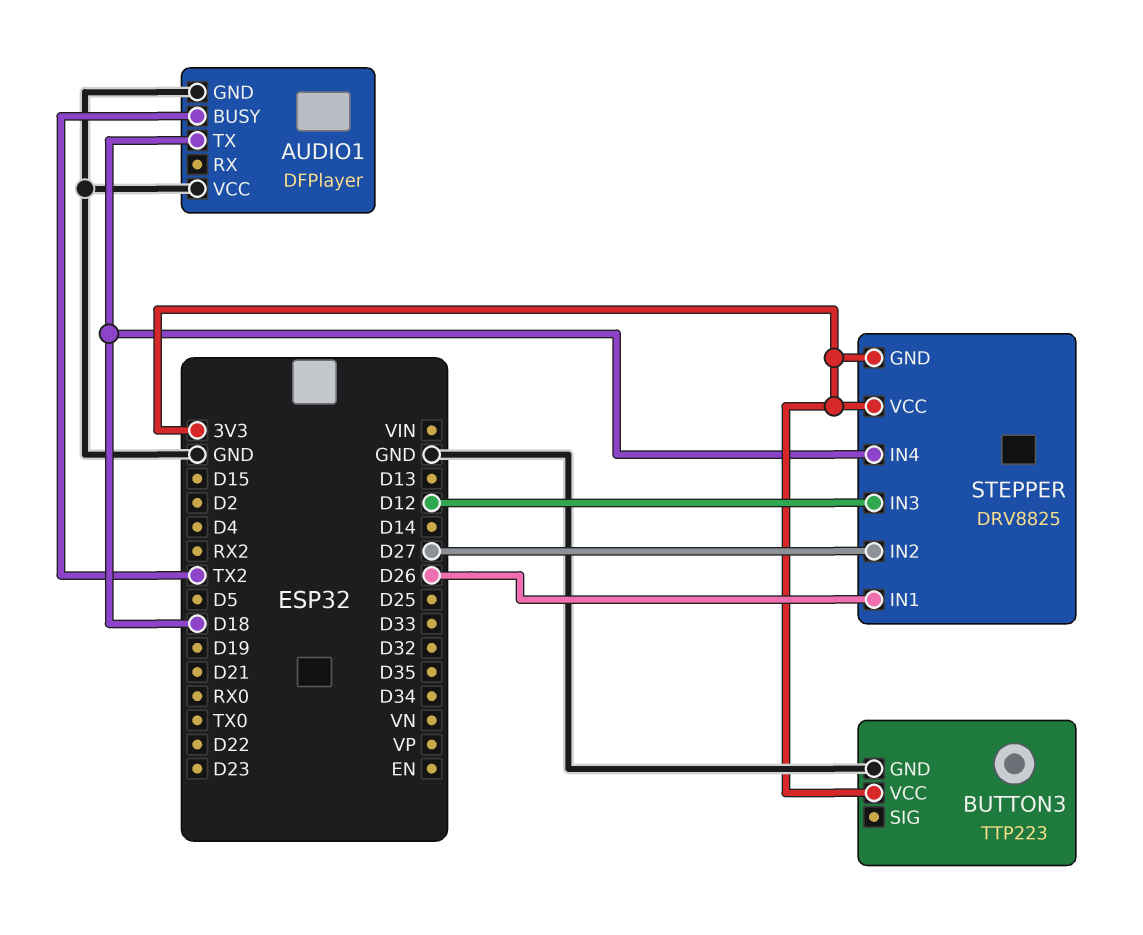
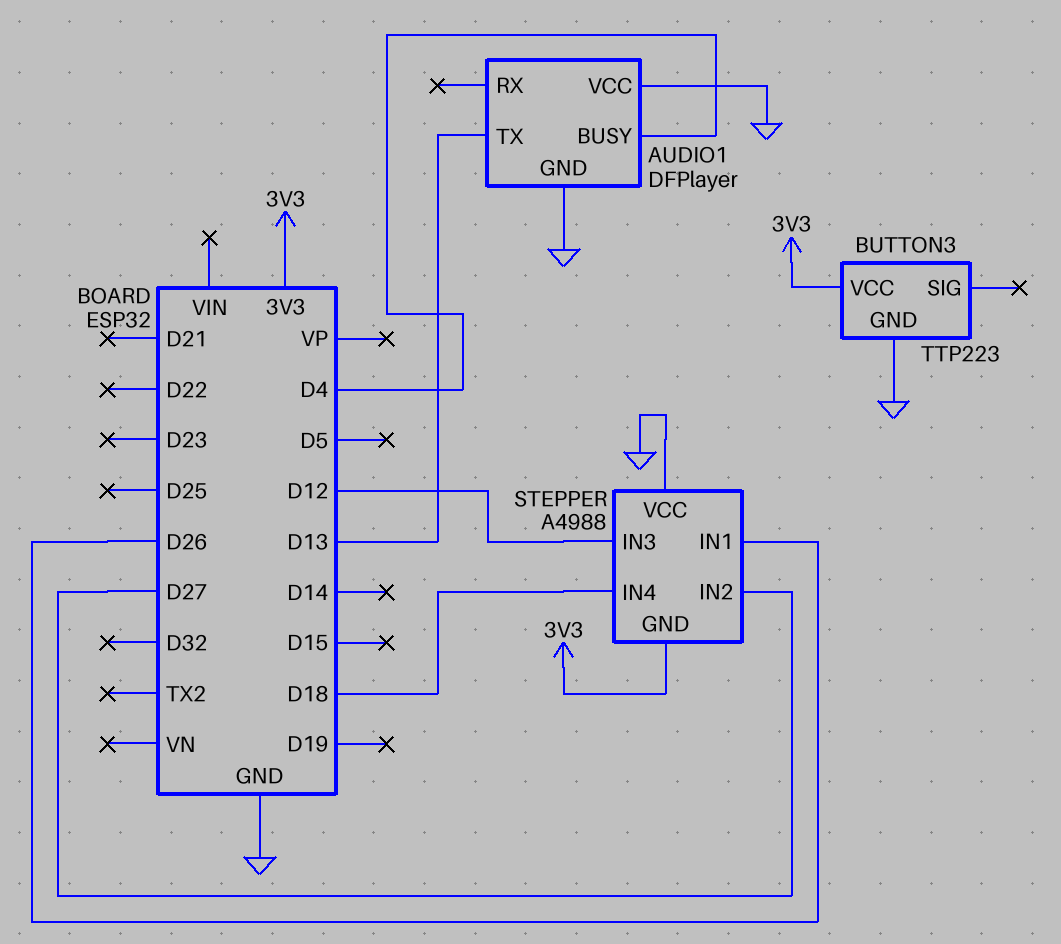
AUDIO1 pin BUSY: TX2 -> D4
AUDIO1 pin TX: D18 -> D13
STEPPER: DRV8825 -> A4988
STEPPER pin VCC: 3V3 -> GND

